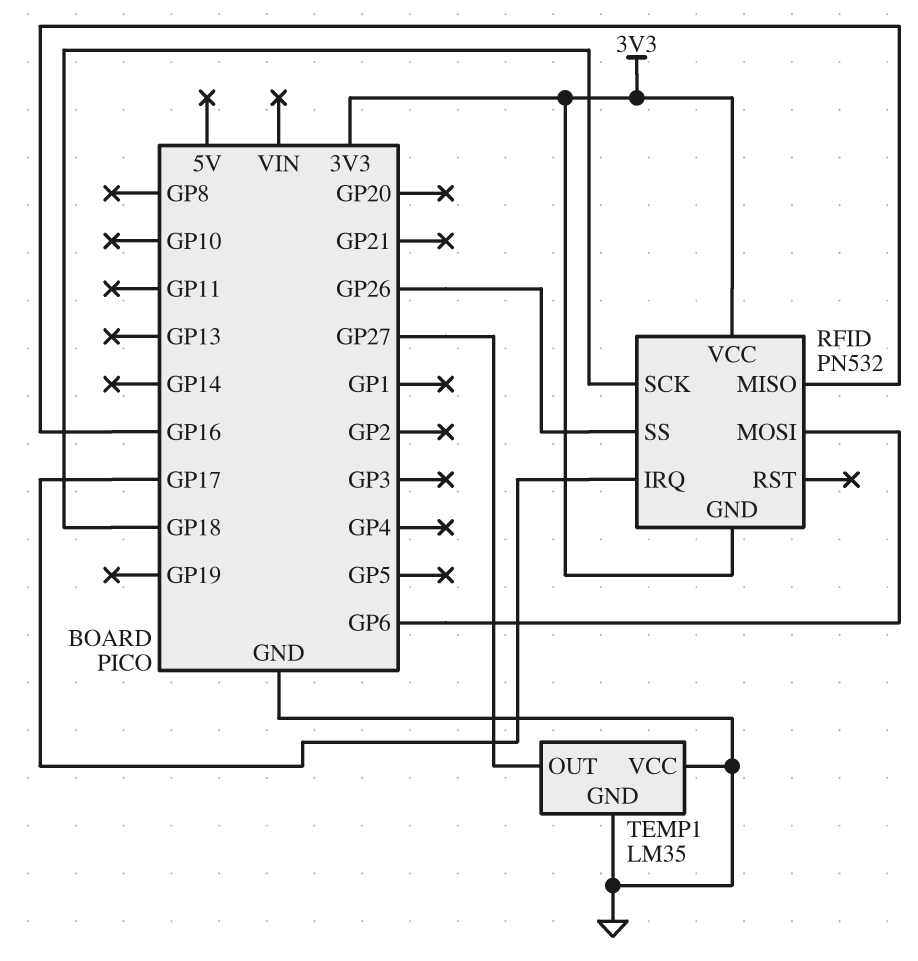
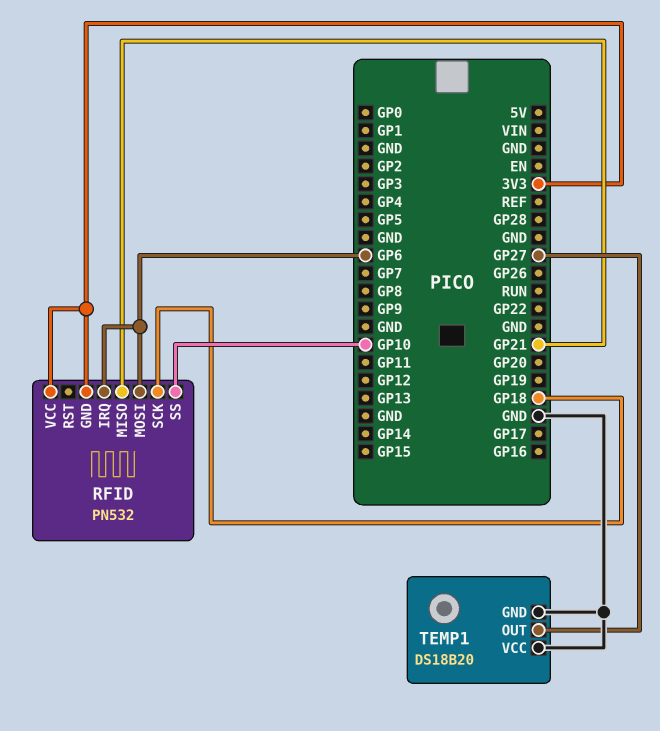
RFID pin IRQ: GP17 -> GP6
RFID pin MISO: GP16 -> GP21
RFID pin SS: GP26 -> GP10
TEMP1: LM35 -> DS18B20

